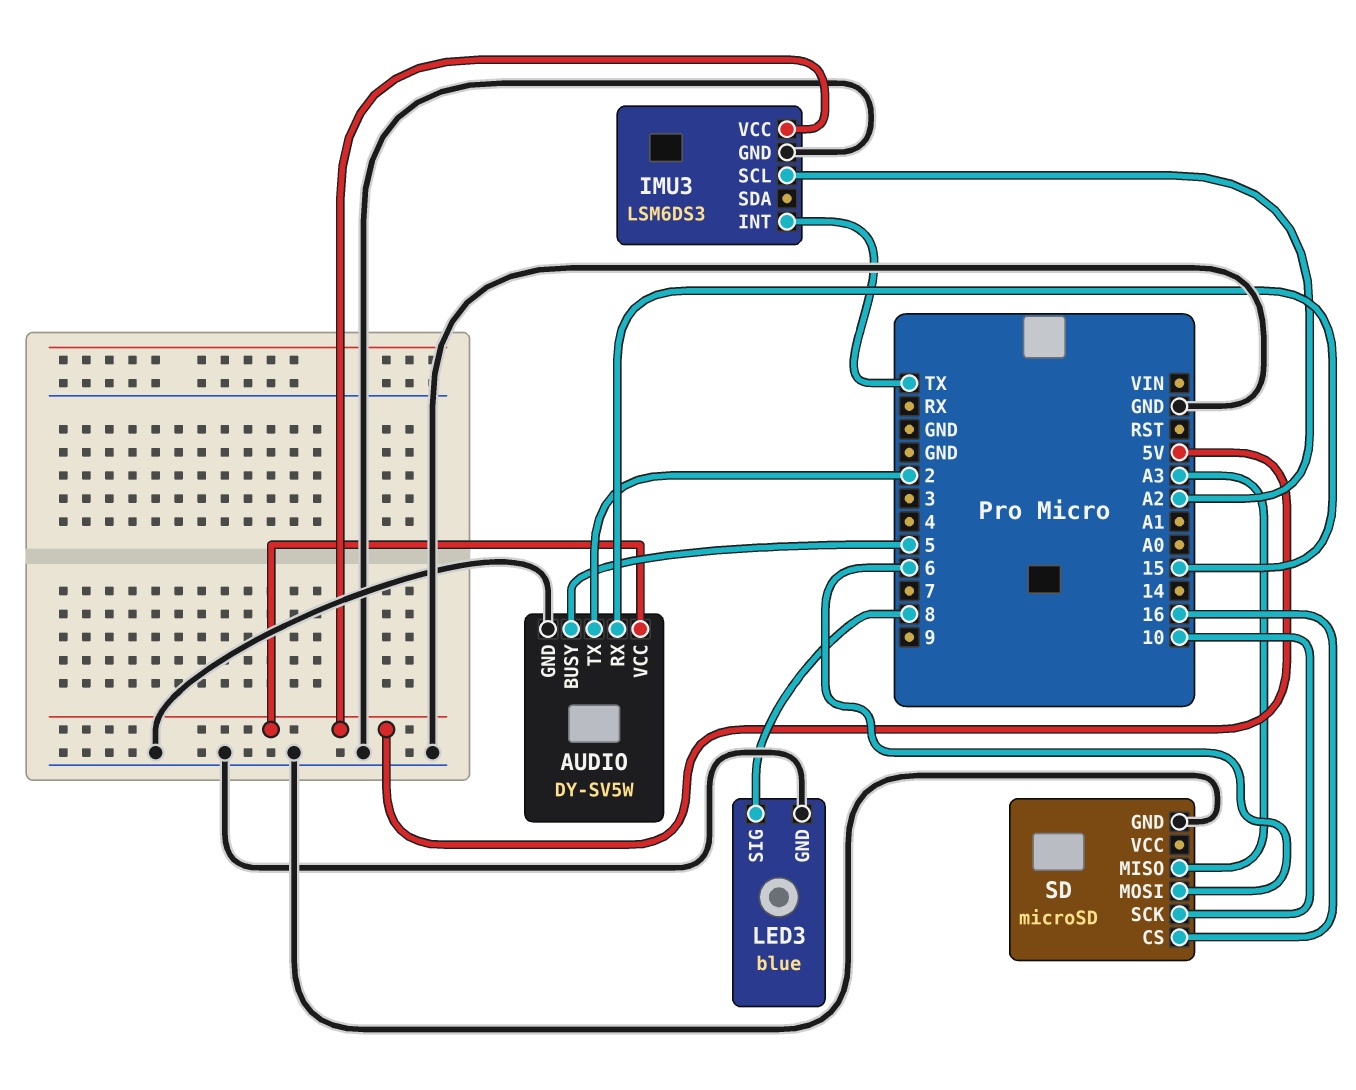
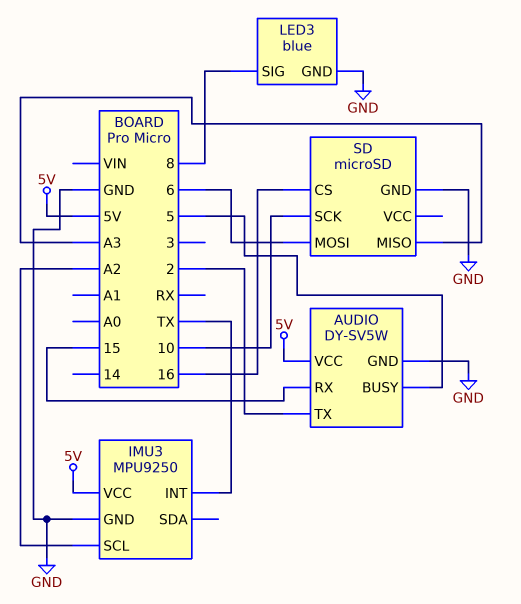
IMU3: LSM6DS3 -> MPU9250

